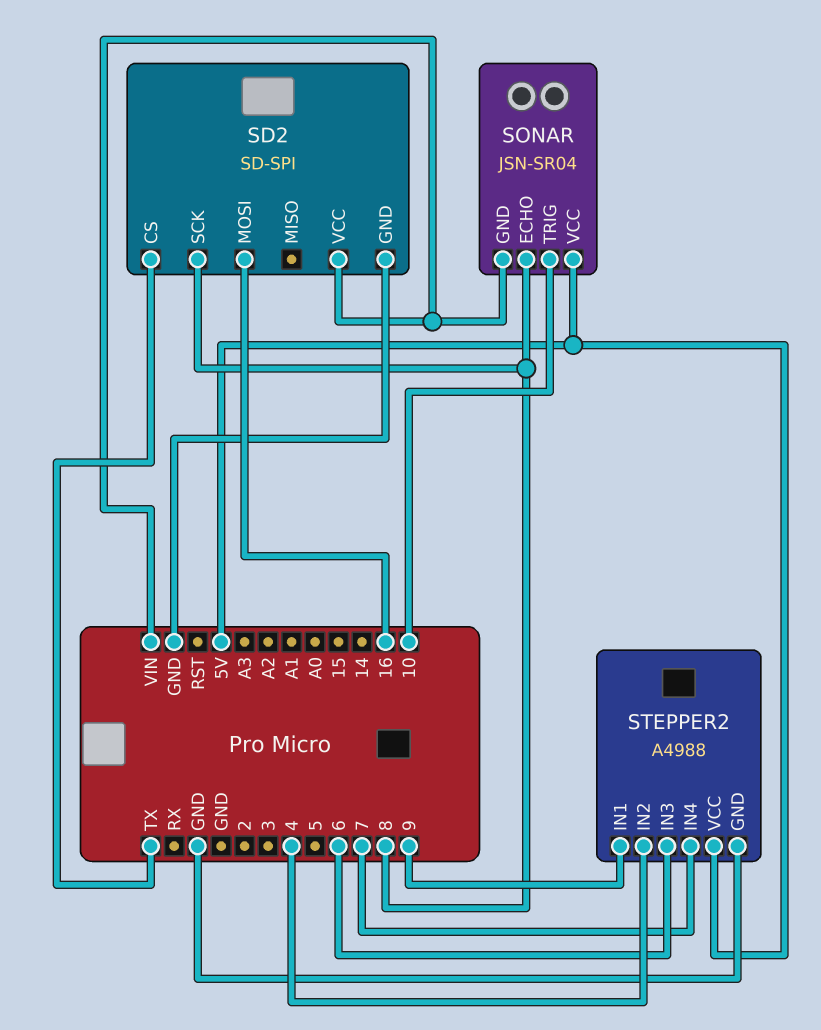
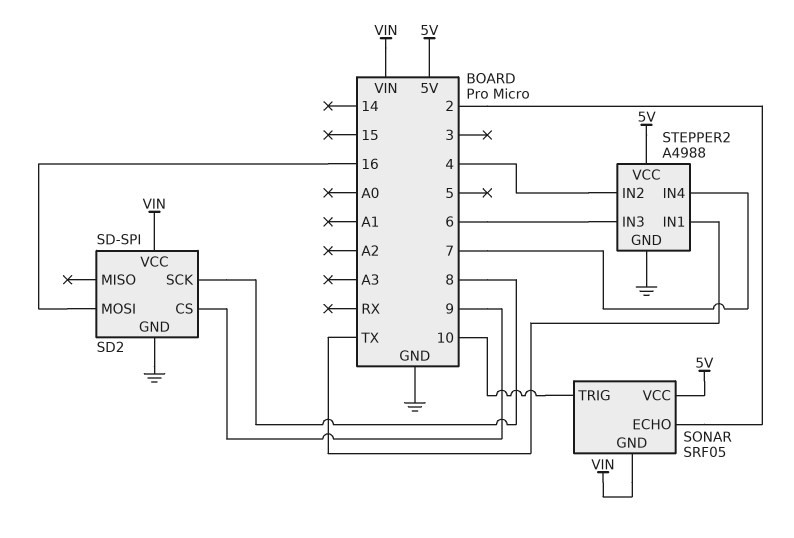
SD2 pin CS: TX -> 9
SONAR: JSN-SR04 -> SRF05
SONAR pin ECHO: 8 -> 2
STEPPER2 pin IN1: 9 -> TX

